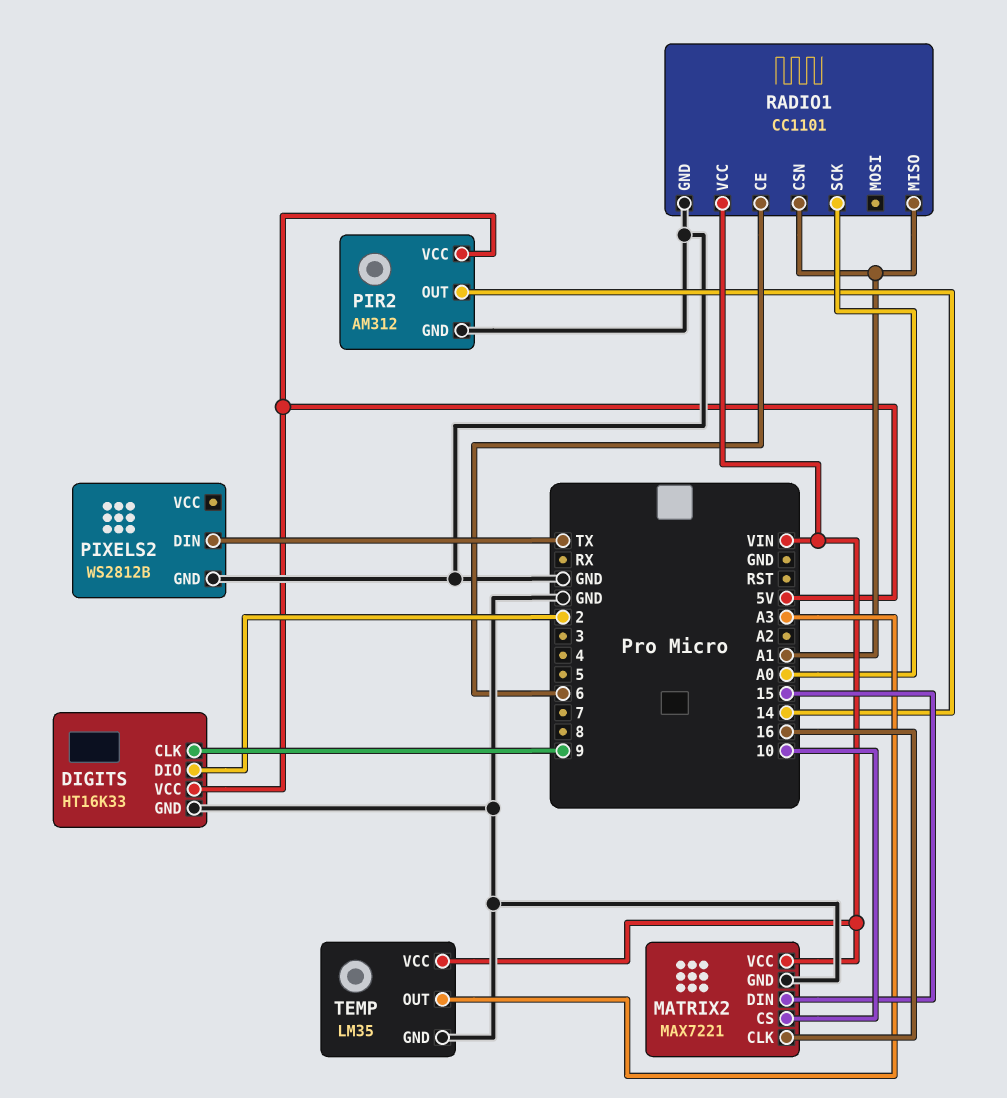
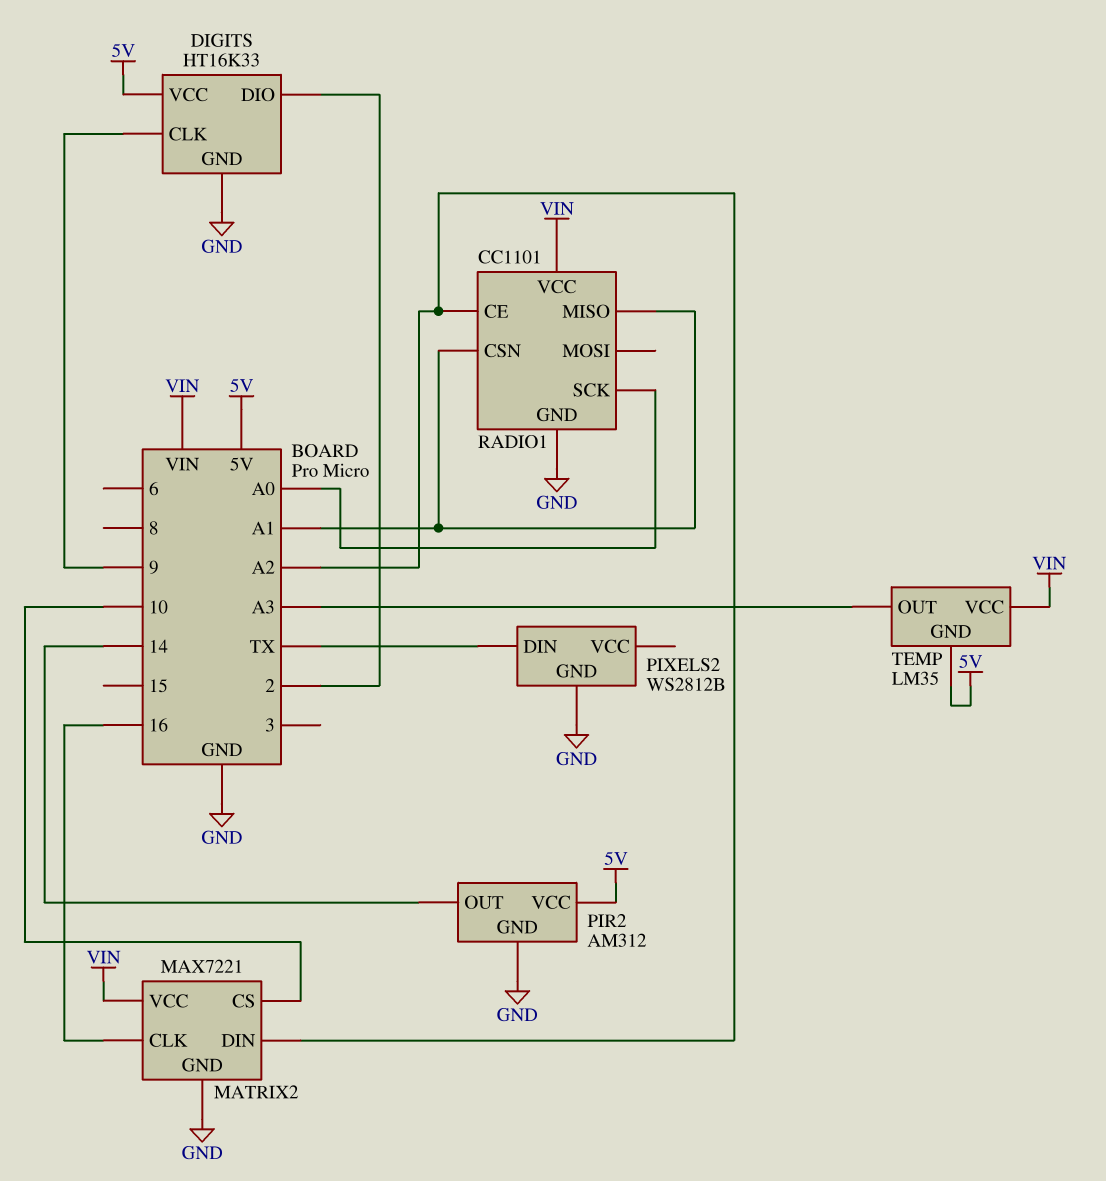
MATRIX2 pin DIN: 15 -> A2
RADIO1 pin CE: 6 -> A2
TEMP pin GND: GND -> 5V

